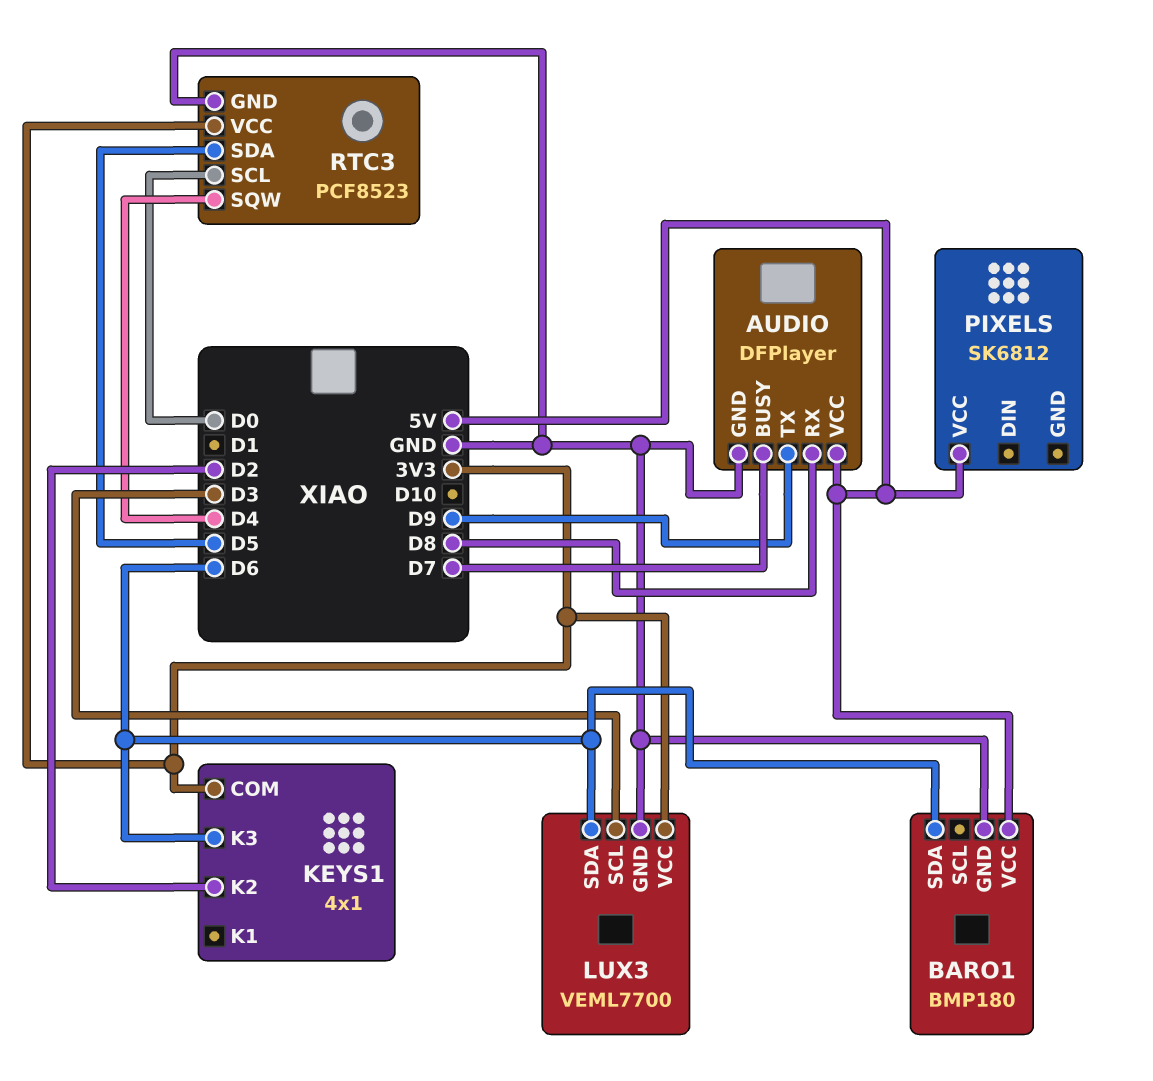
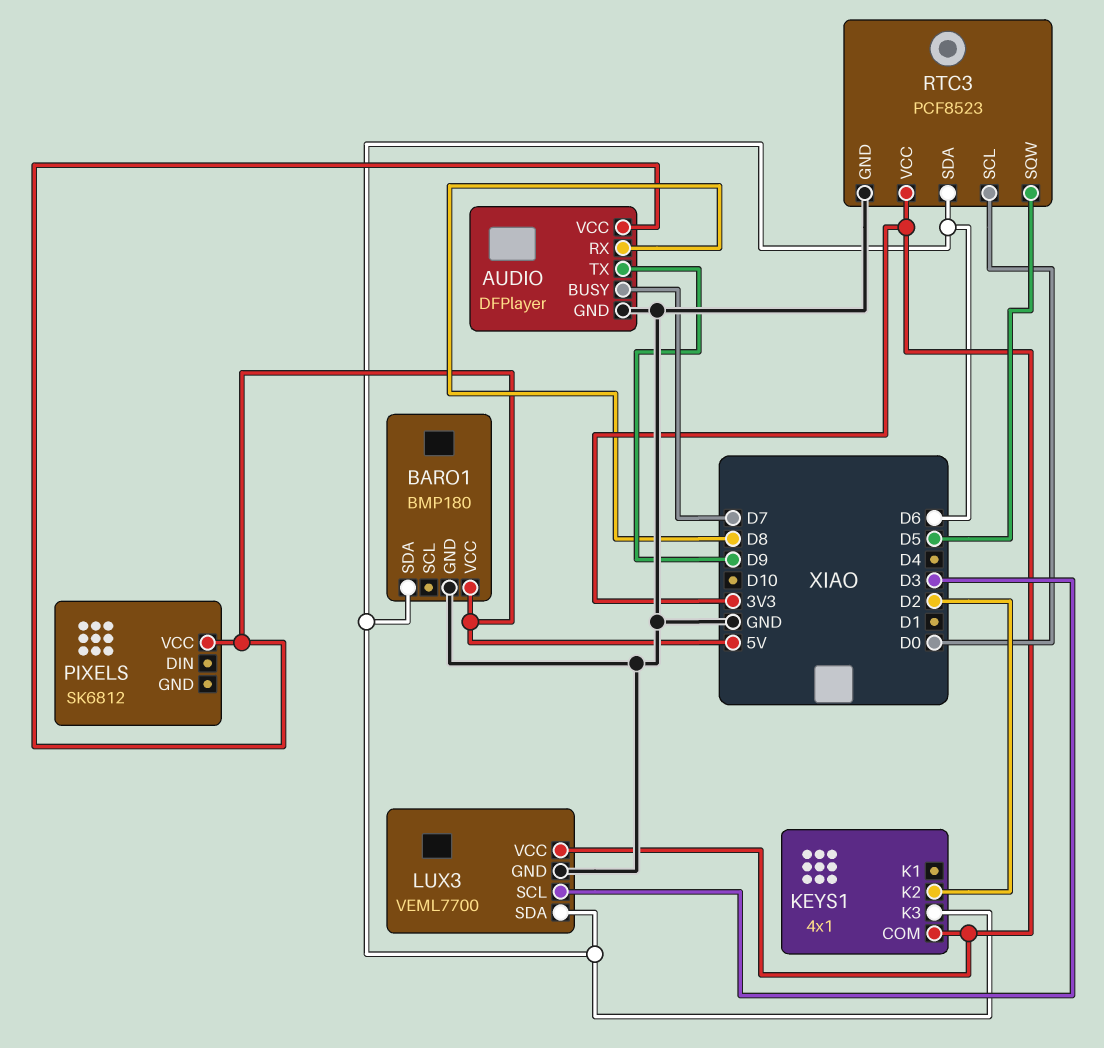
RTC3 pin SDA: D5 -> D6
RTC3 pin SQW: D4 -> D5

